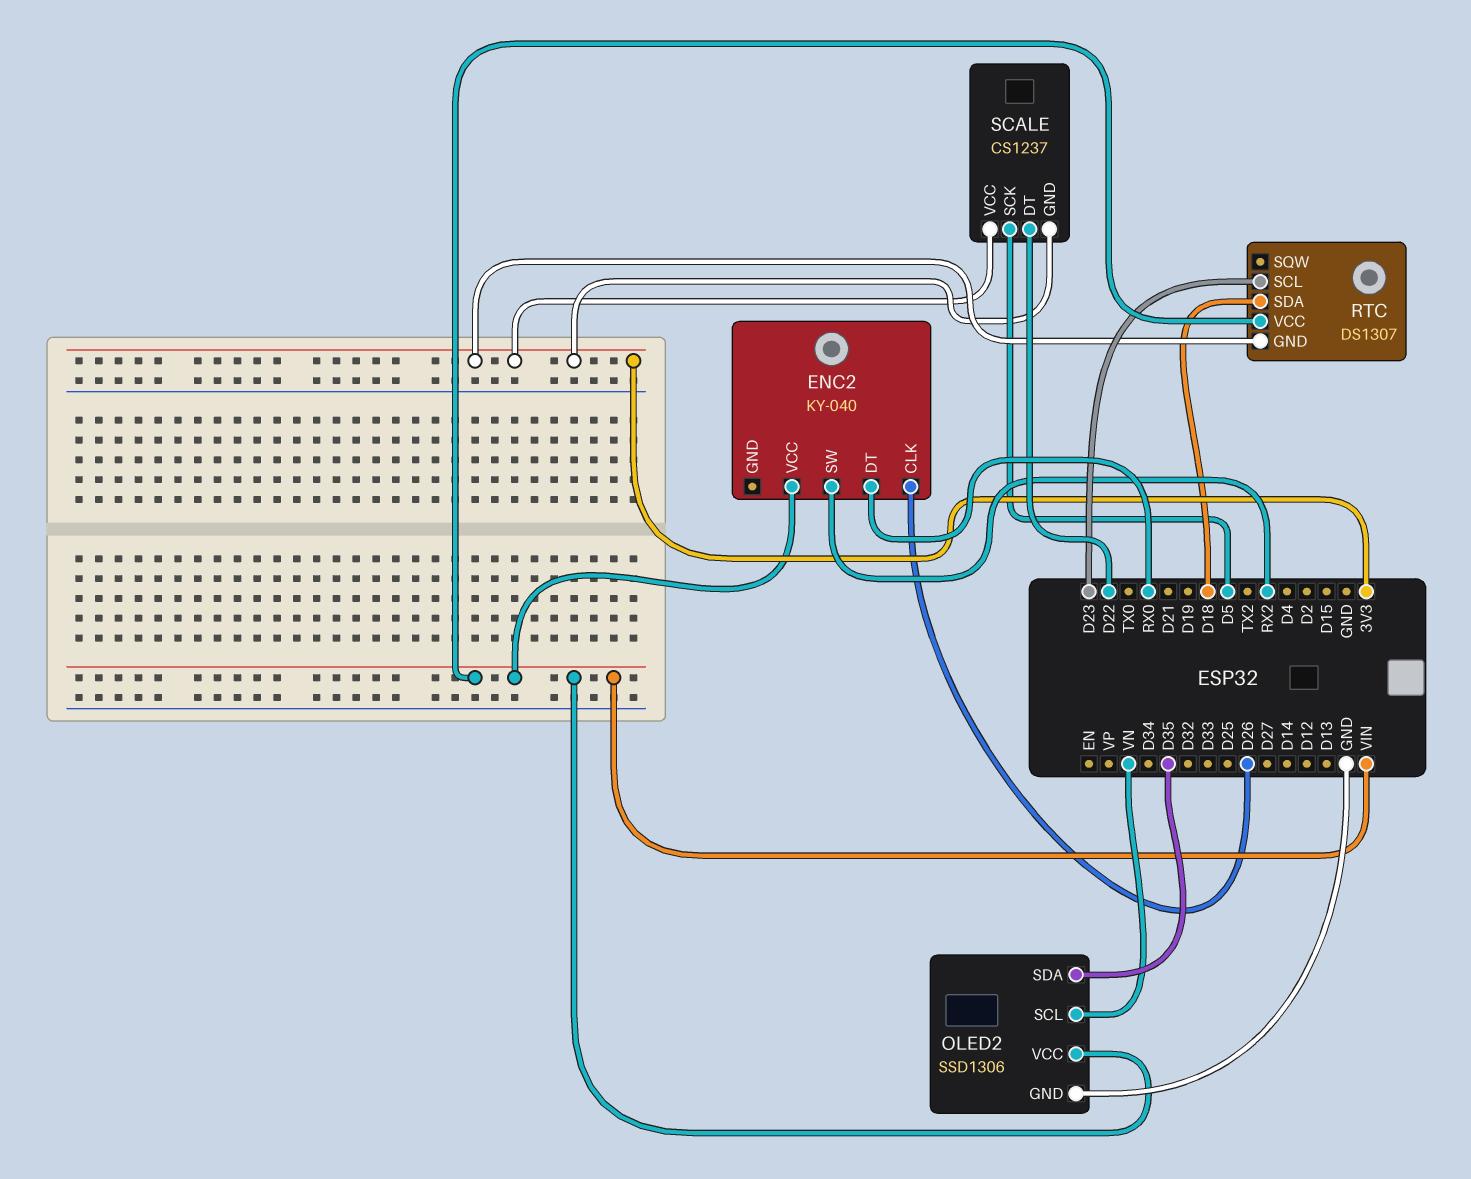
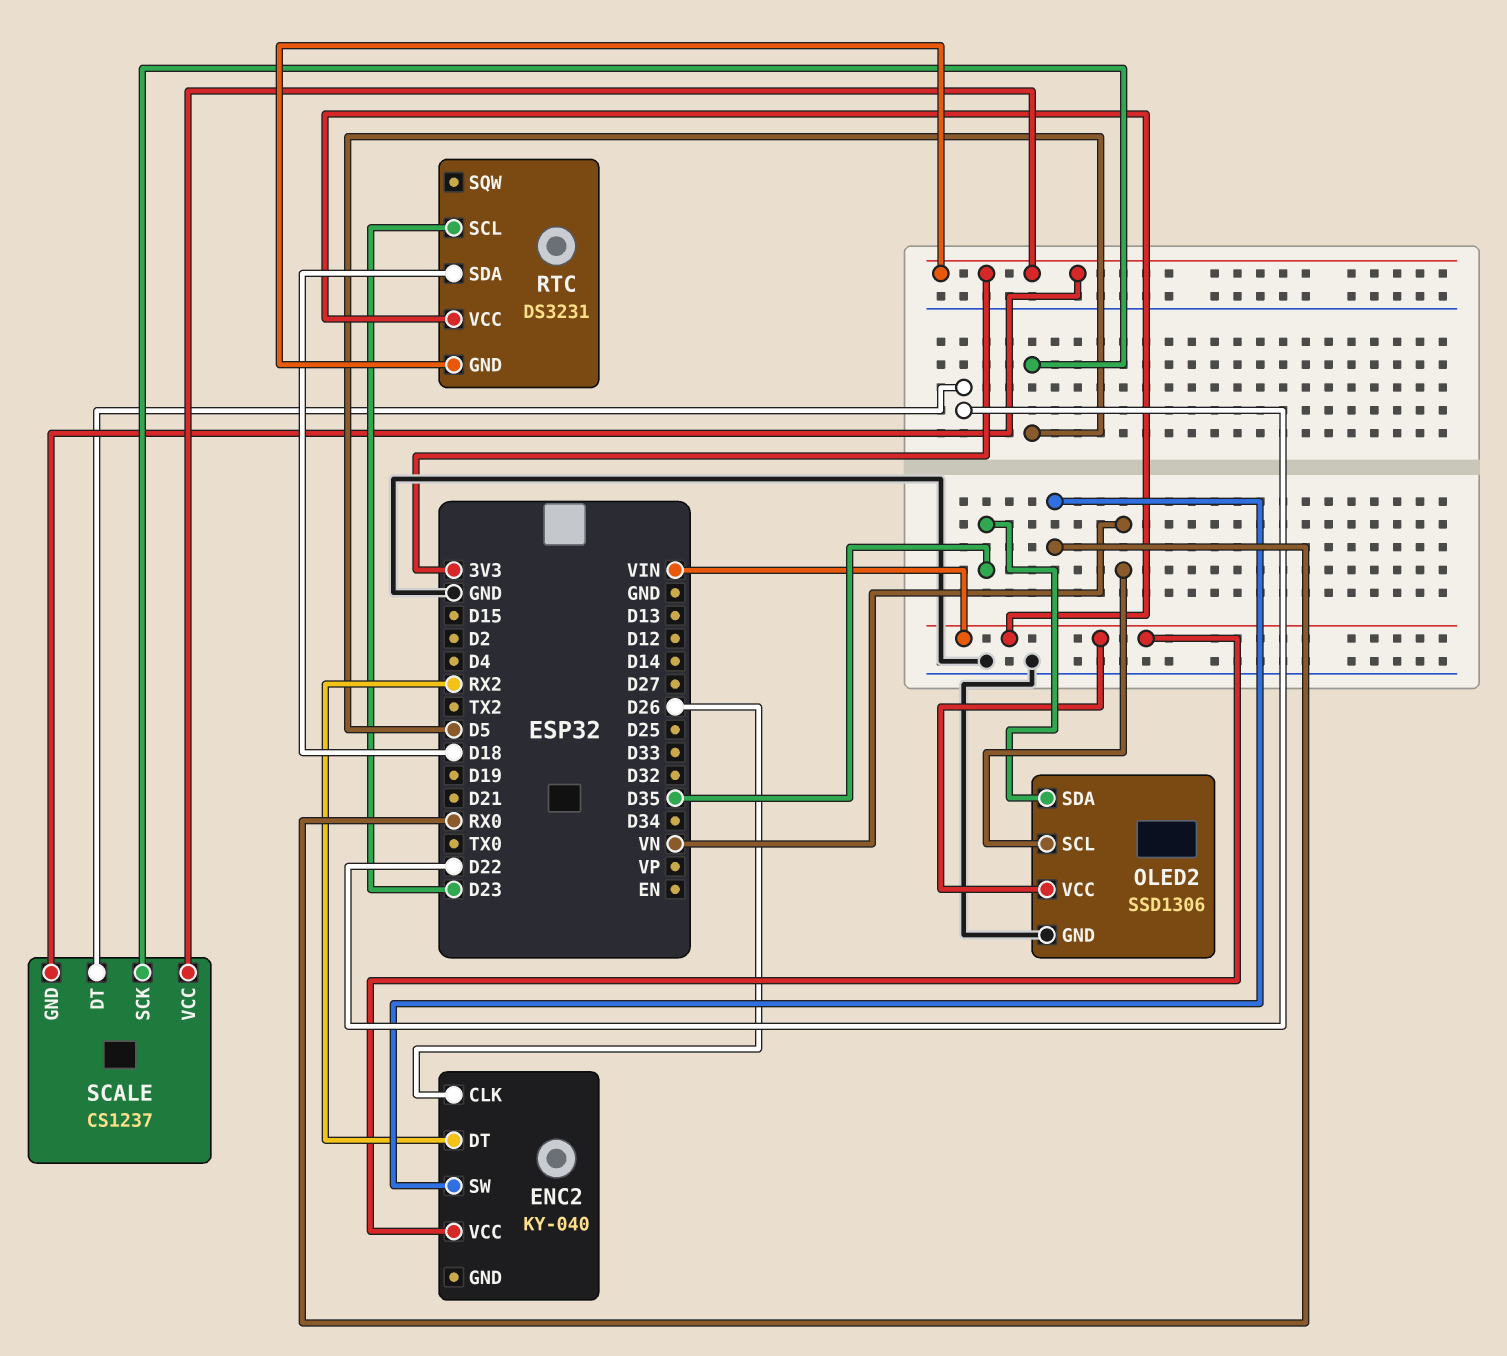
ENC2 pin DT: RX0 -> RX2
ENC2 pin SW: RX2 -> RX0
RTC: DS1307 -> DS3231

